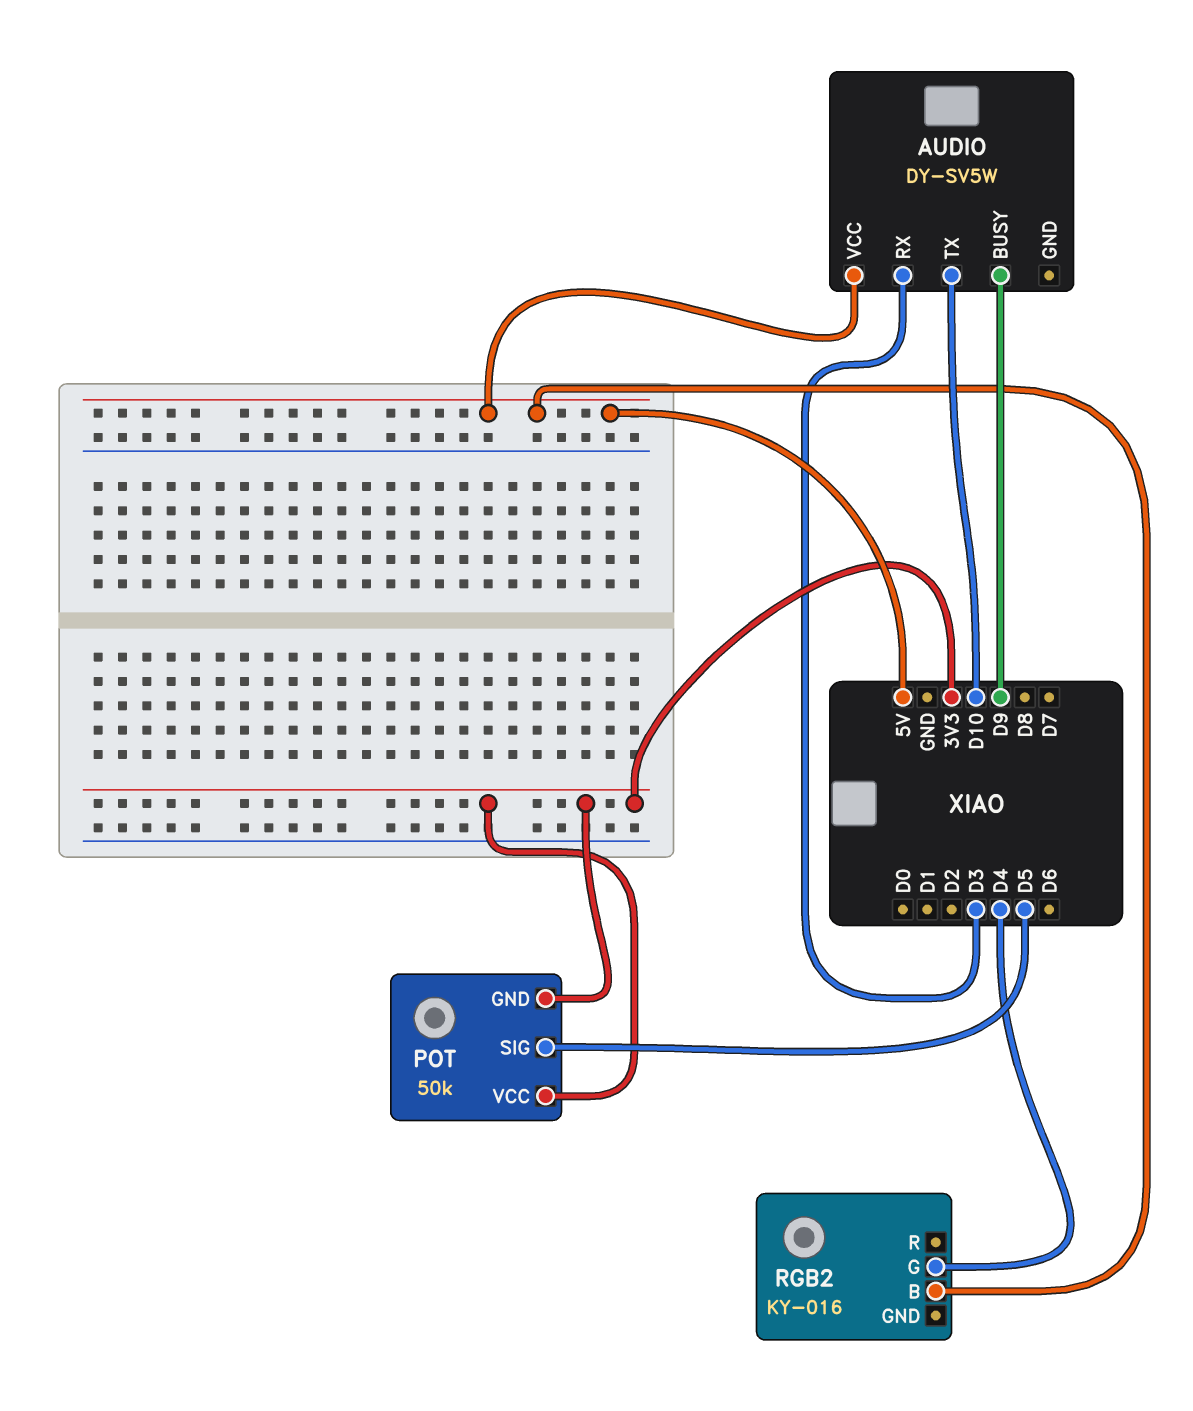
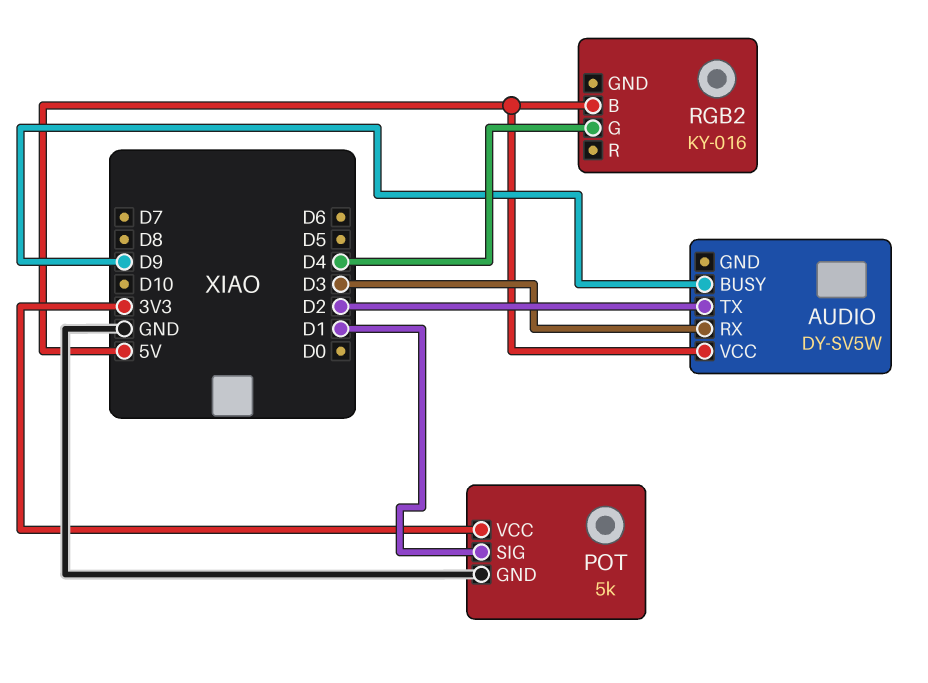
AUDIO pin TX: D10 -> D2
POT: 50k -> 5k
POT pin GND: 3V3 -> GND
POT pin SIG: D5 -> D1

